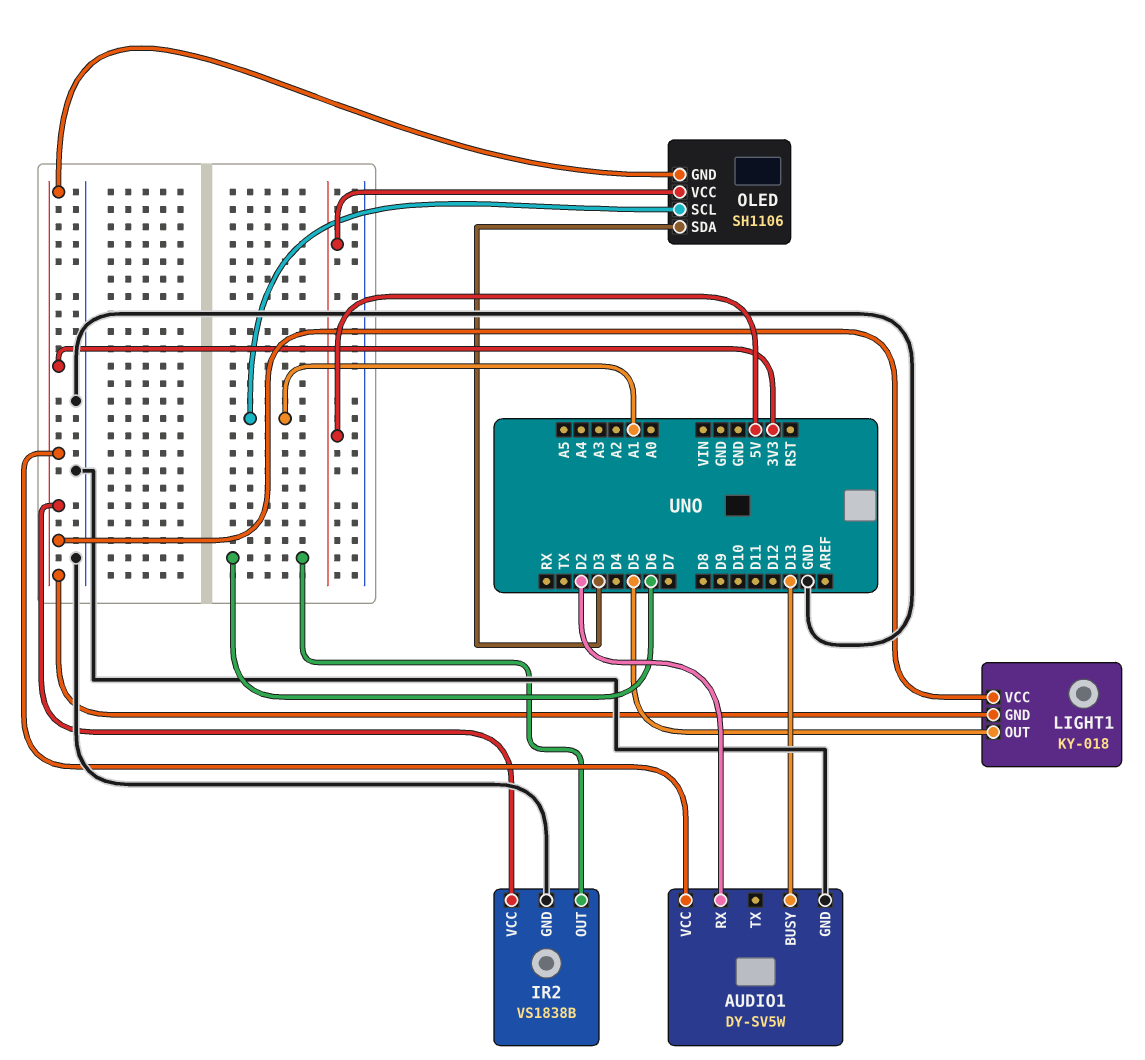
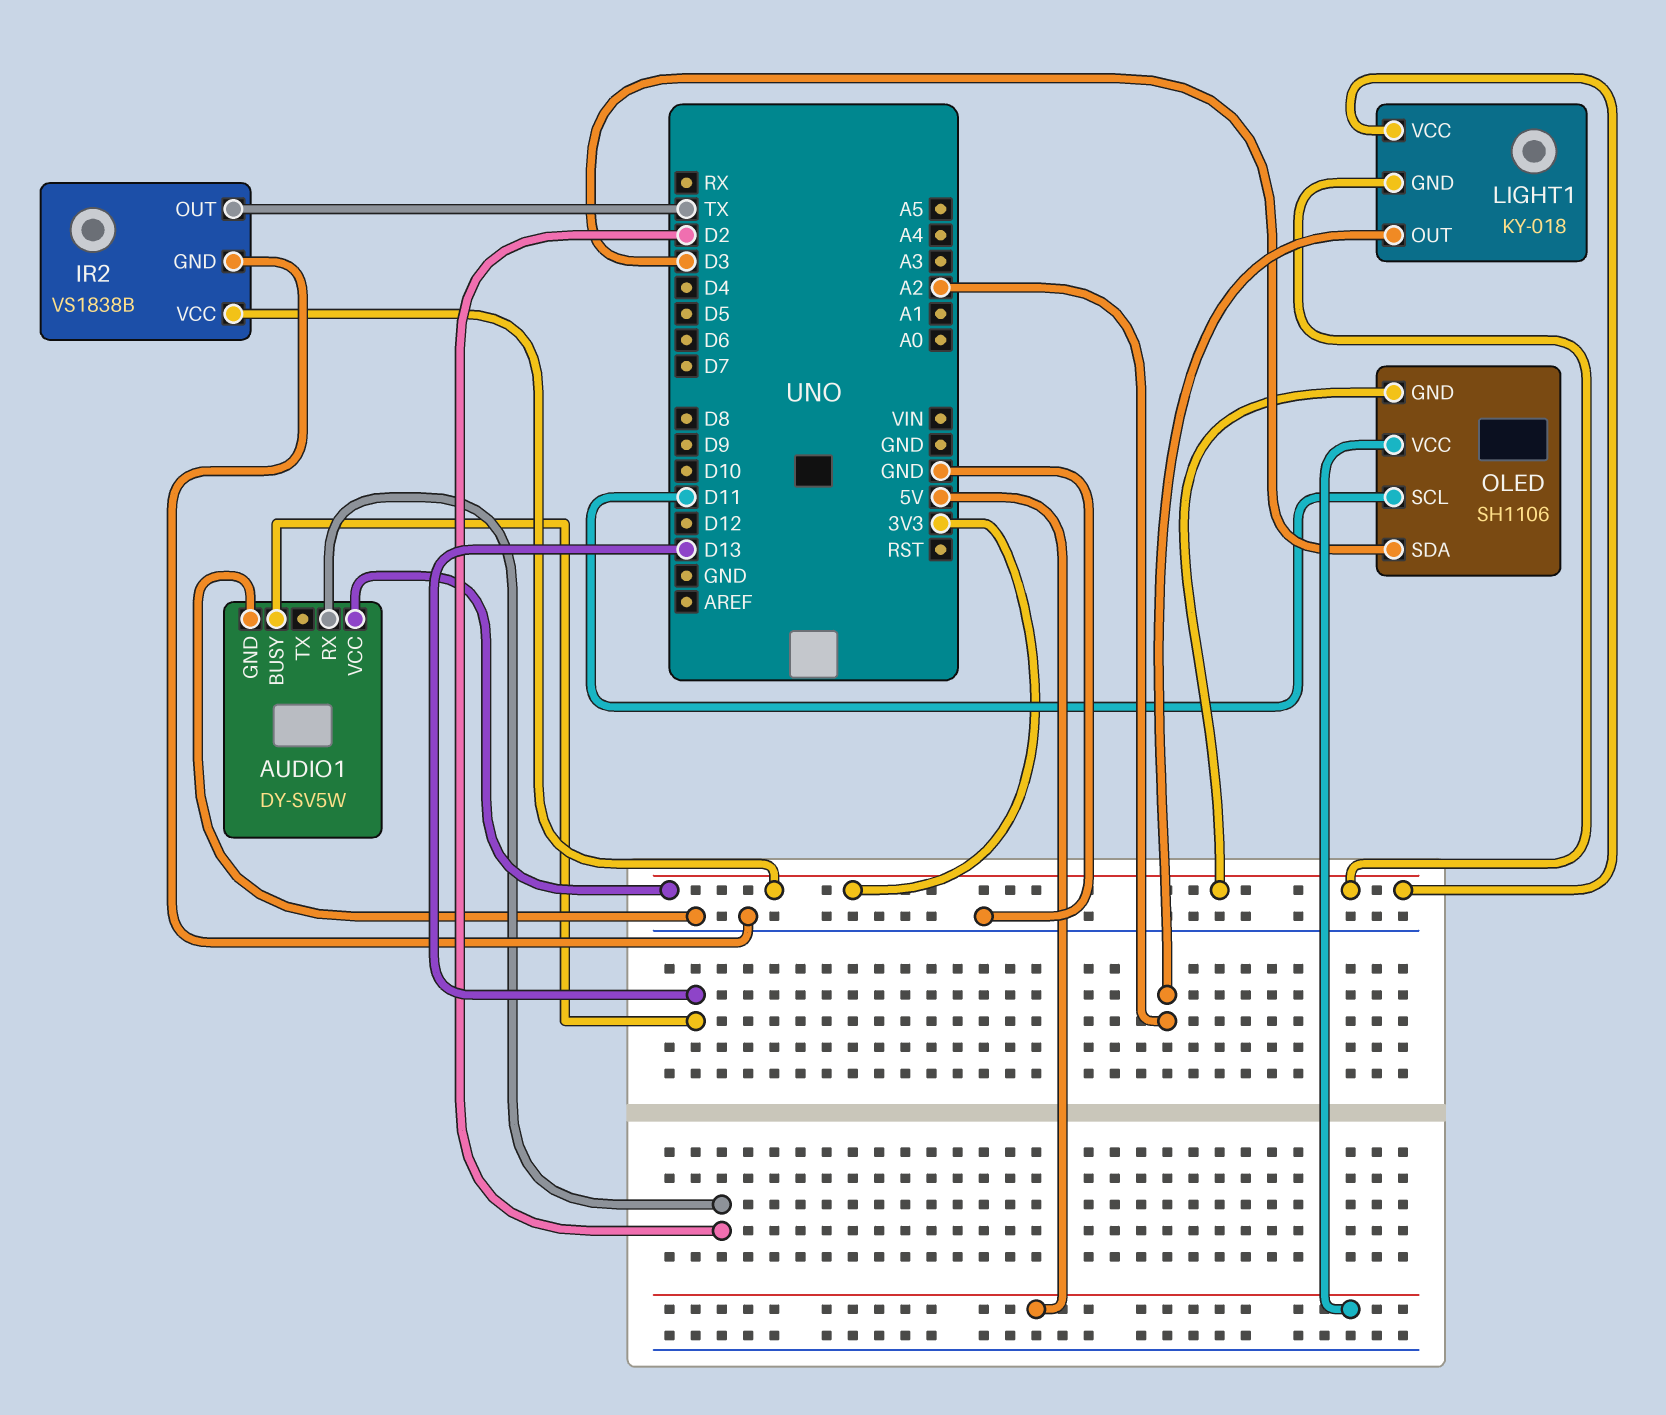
IR2 pin OUT: D6 -> TX
LIGHT1 pin OUT: D5 -> A2
OLED pin SCL: A1 -> D11

